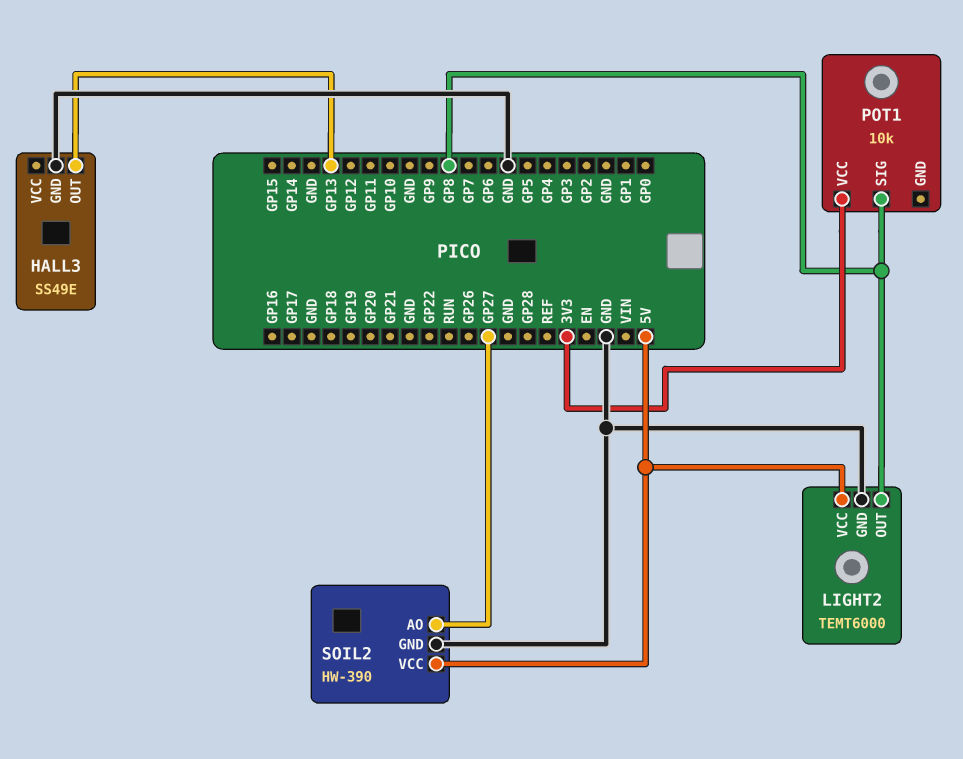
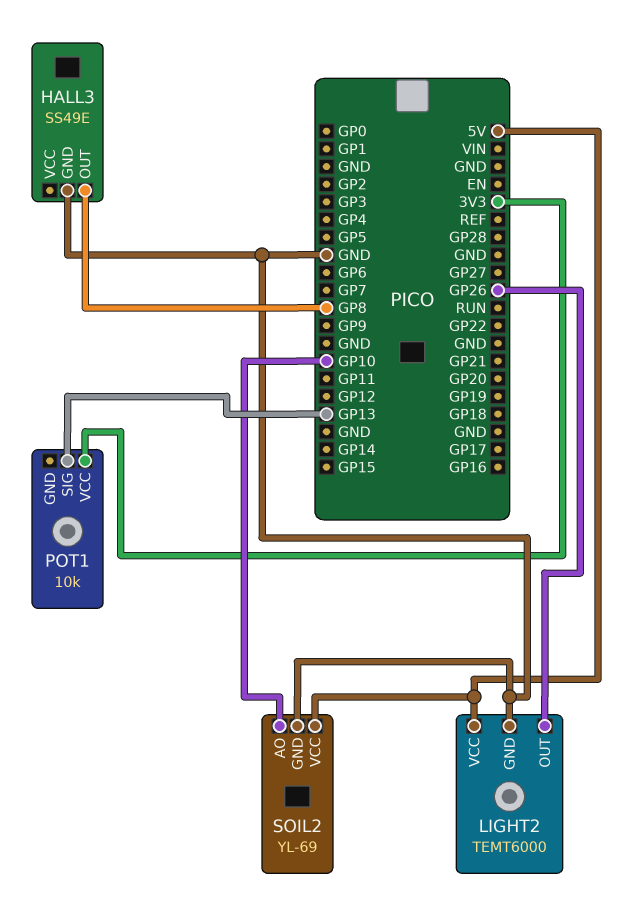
HALL3 pin OUT: GP13 -> GP8
LIGHT2 pin OUT: GP8 -> GP26
POT1 pin SIG: GP8 -> GP13
SOIL2: HW-390 -> YL-69
SOIL2 pin AO: GP27 -> GP10

